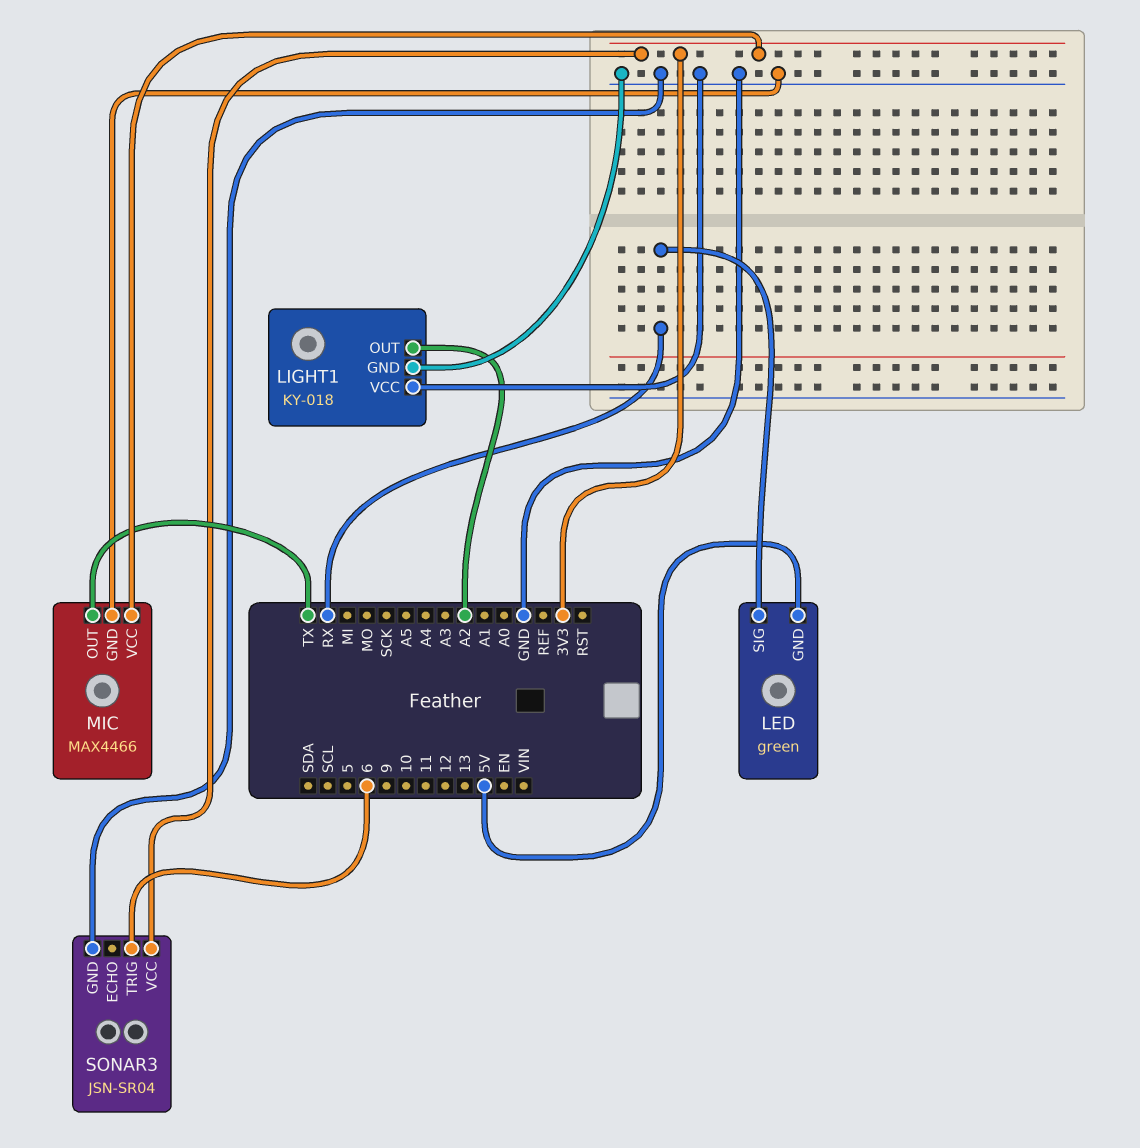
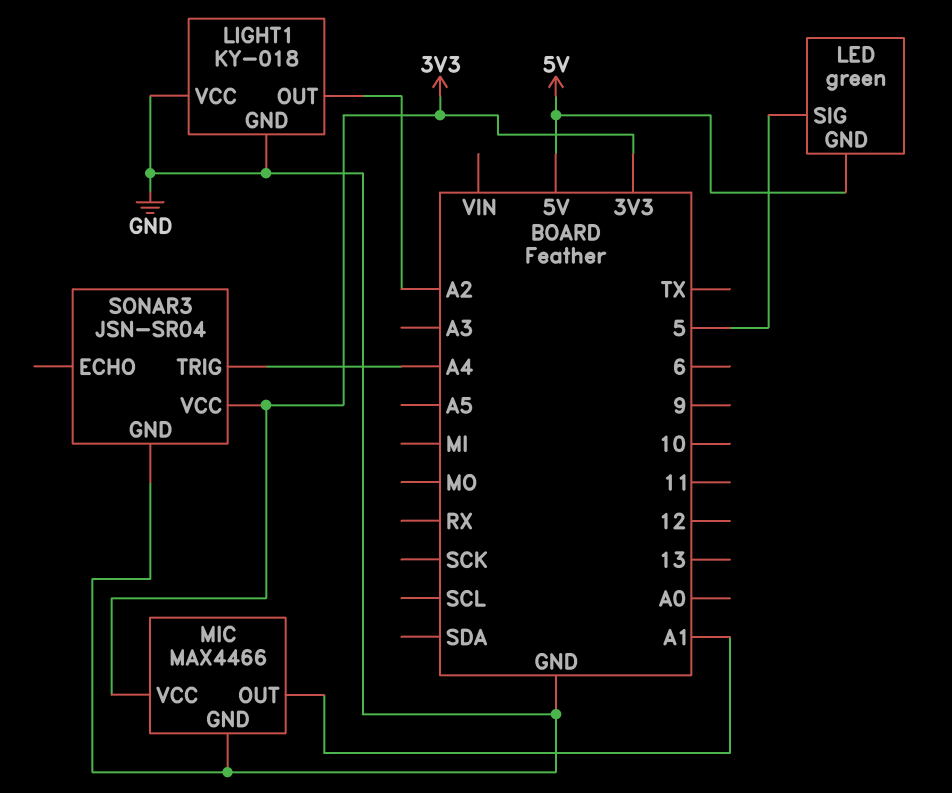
LED pin SIG: RX -> 5
MIC pin OUT: TX -> A1
SONAR3 pin TRIG: 6 -> A4

